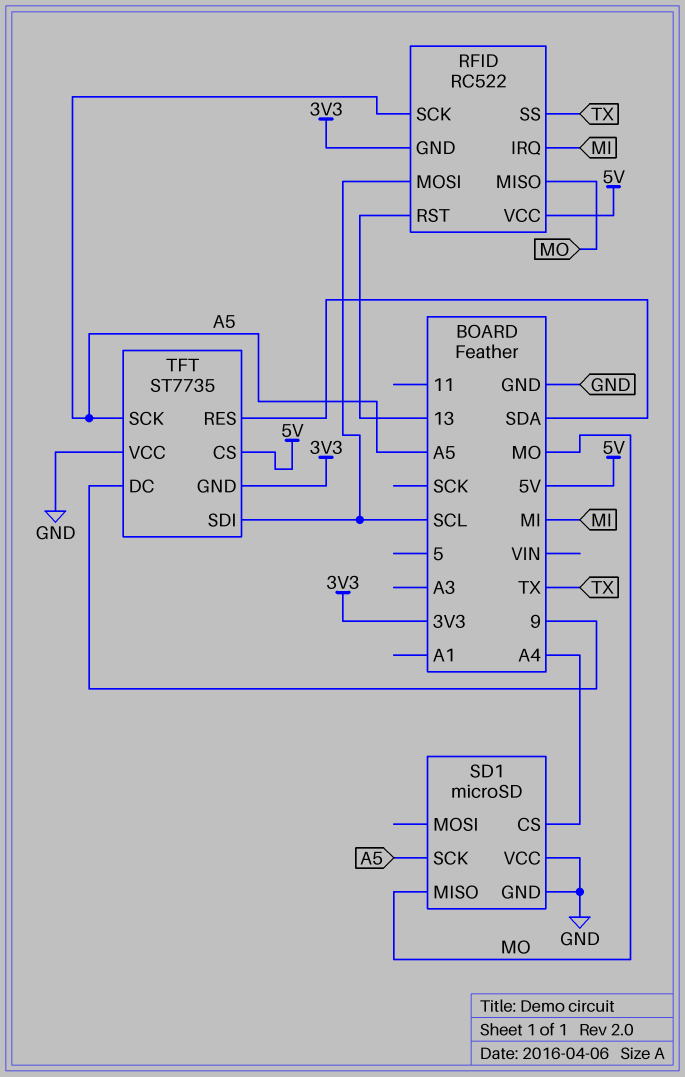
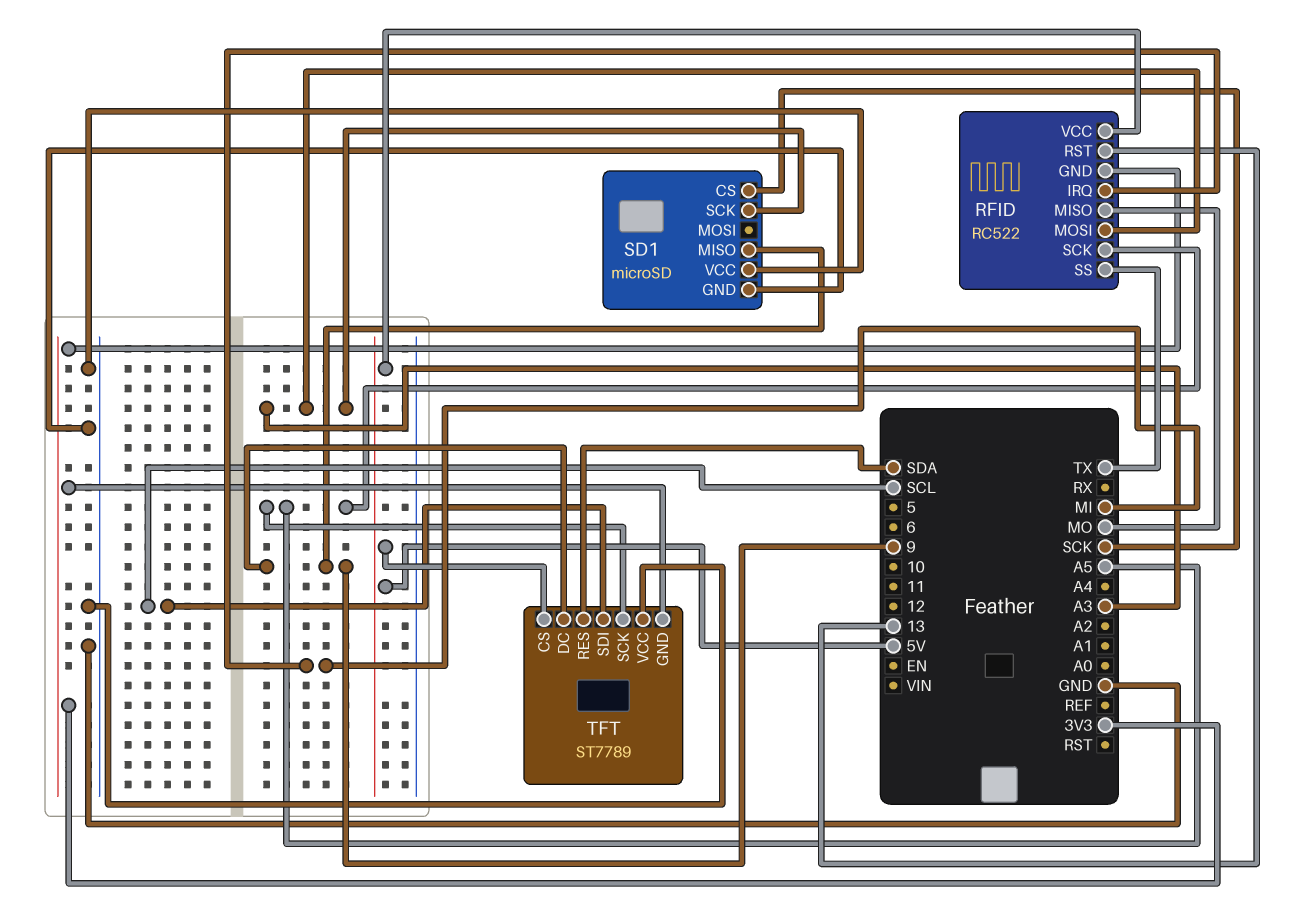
RFID pin MOSI: SCL -> A3
SD1 pin CS: A4 -> SCK
SD1 pin MISO: MO -> 9
SD1 pin SCK: A5 -> A3
TFT: ST7735 -> ST7789

